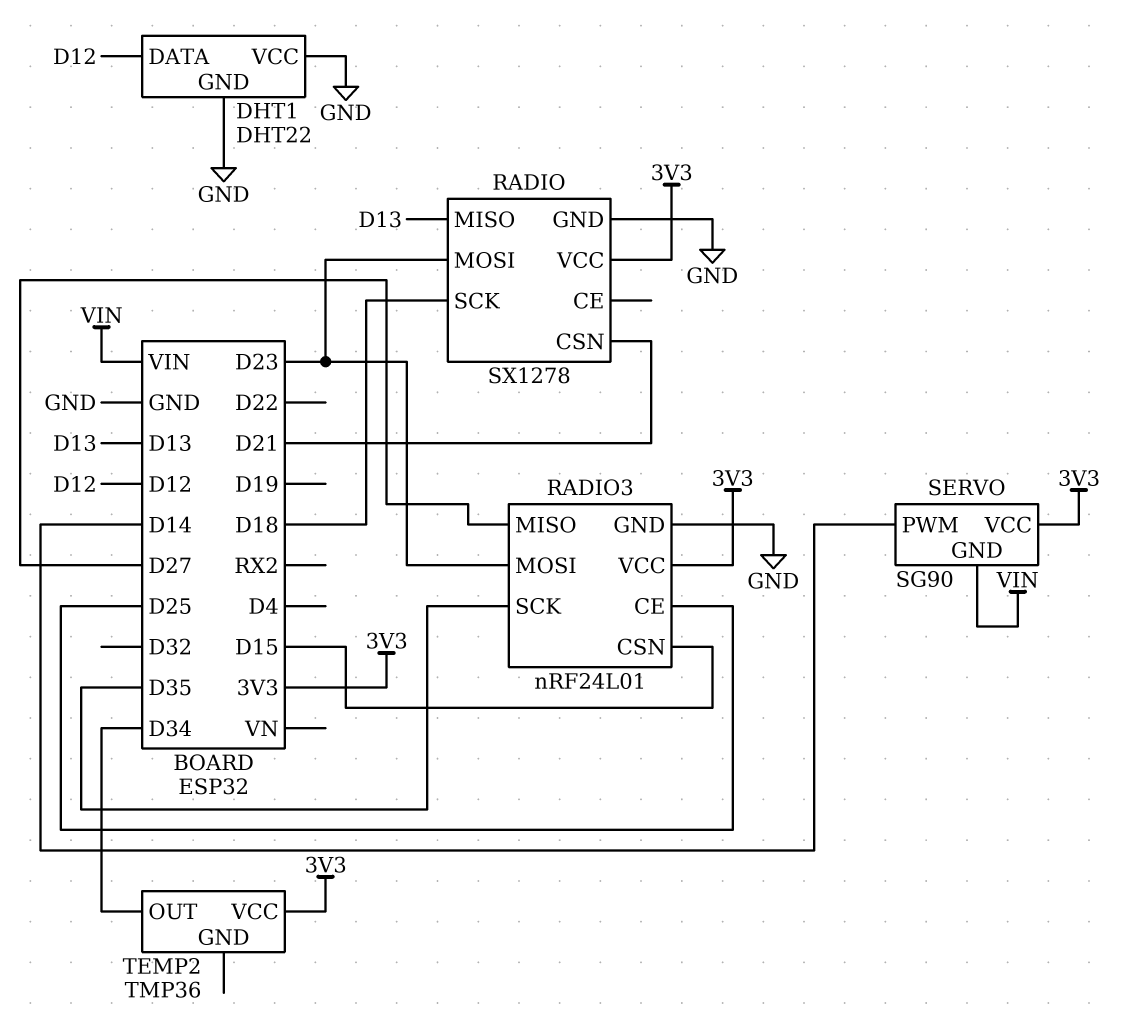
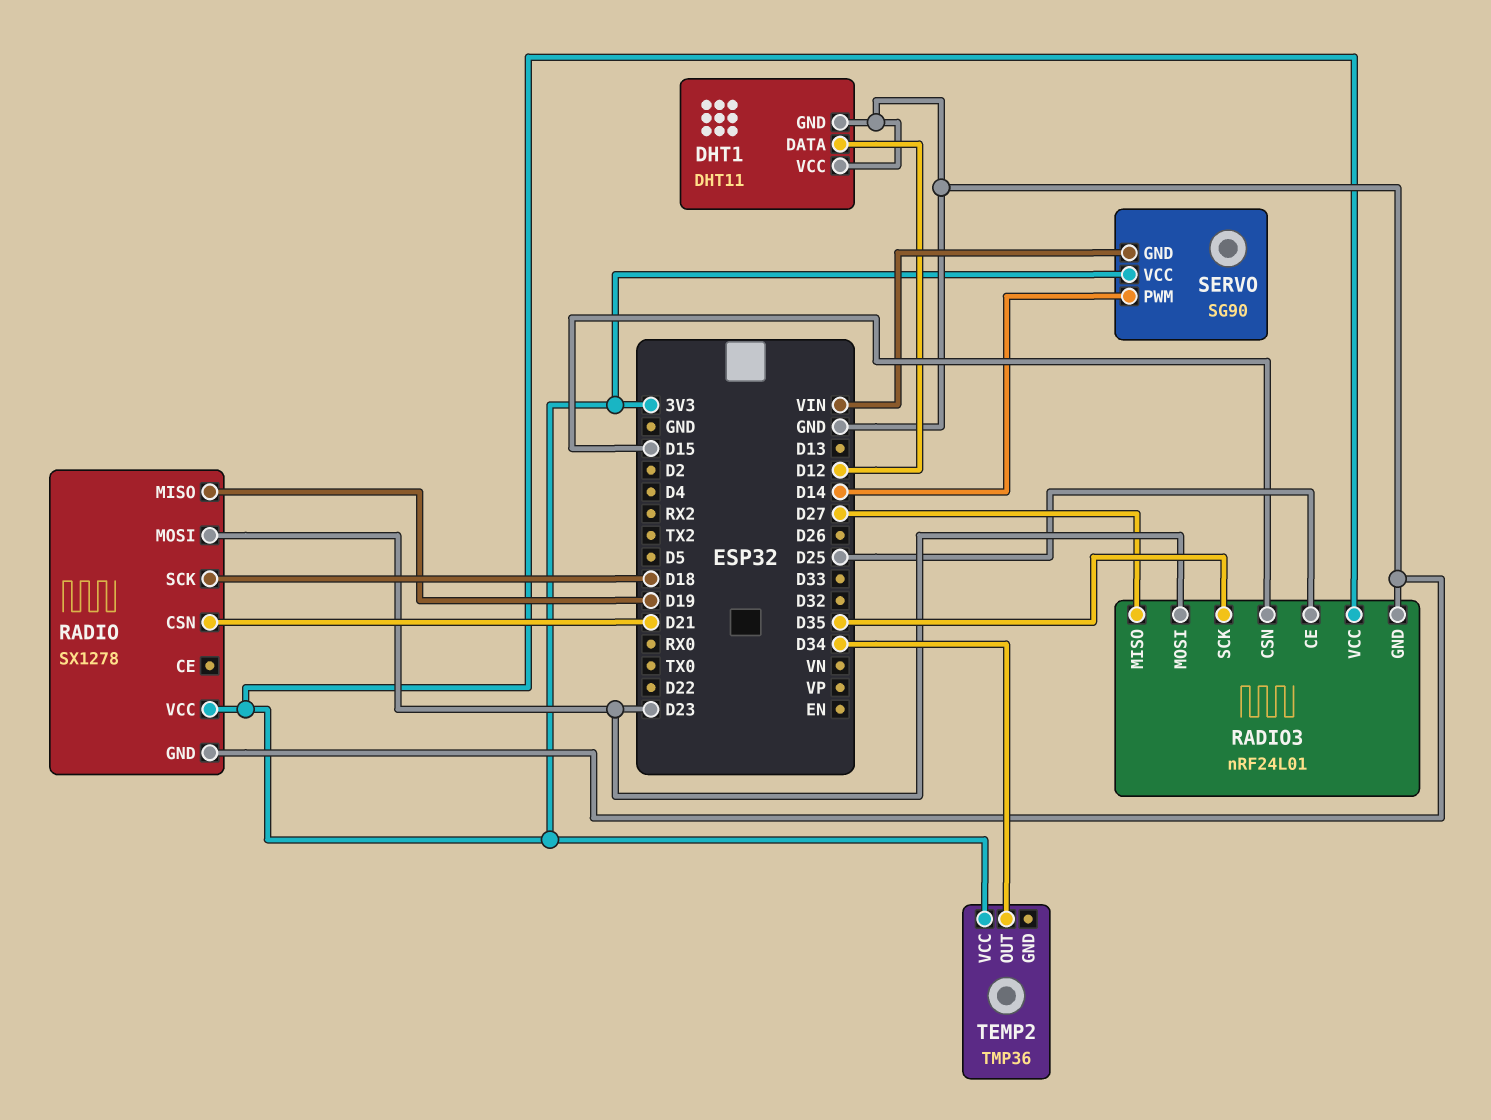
DHT1: DHT22 -> DHT11
RADIO pin MISO: D13 -> D19

